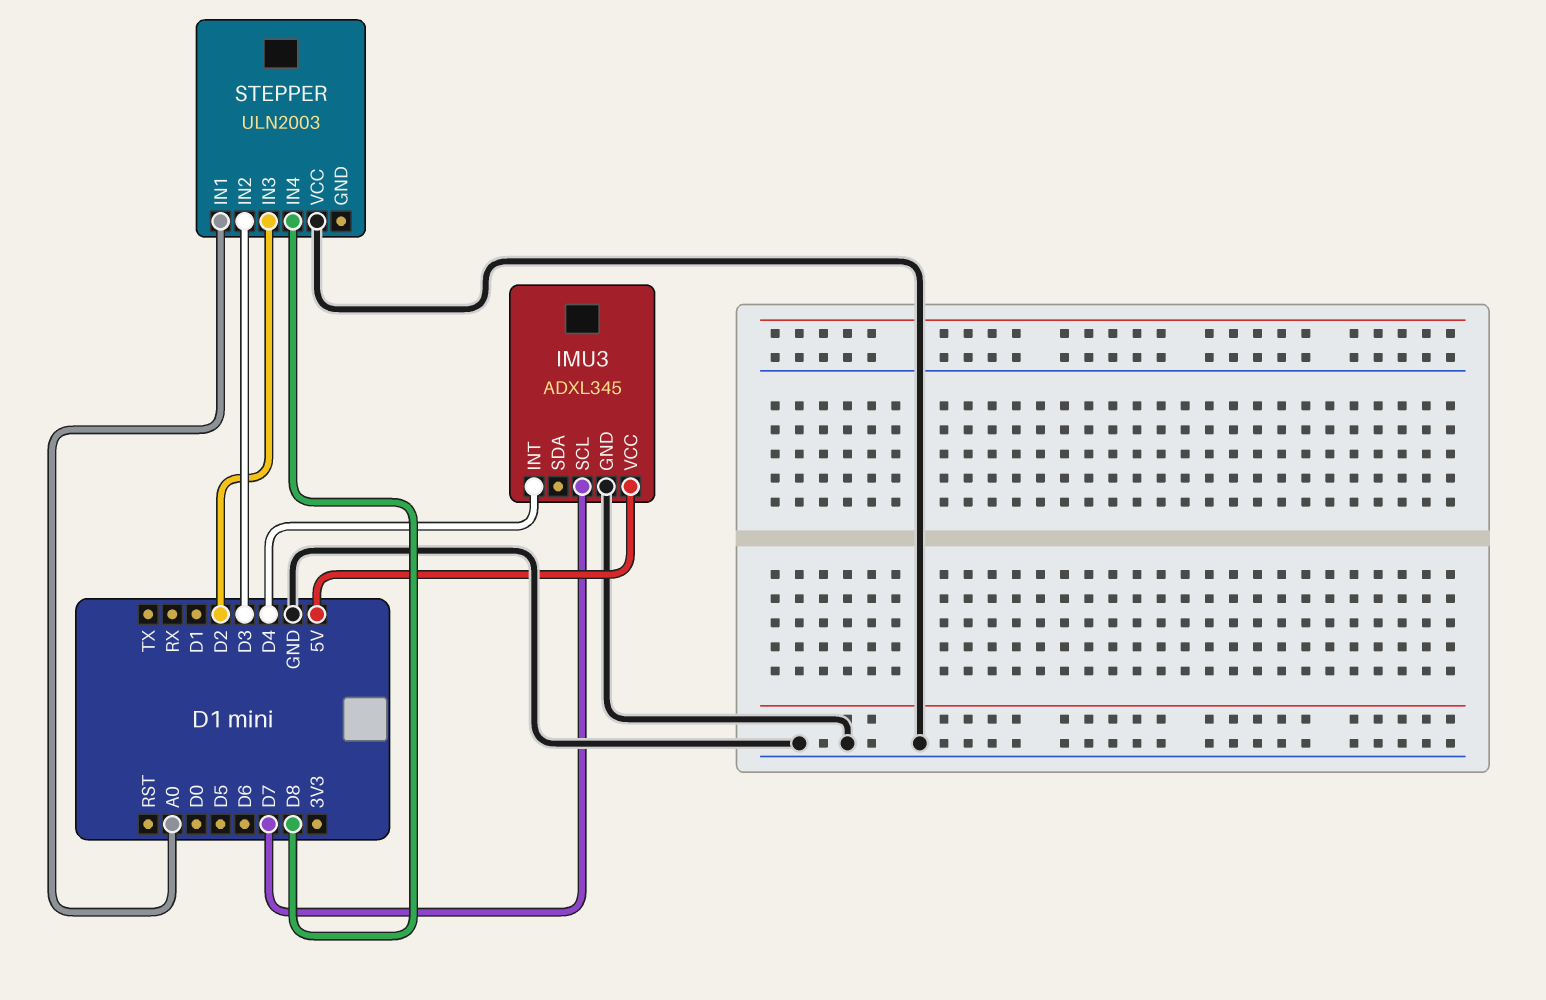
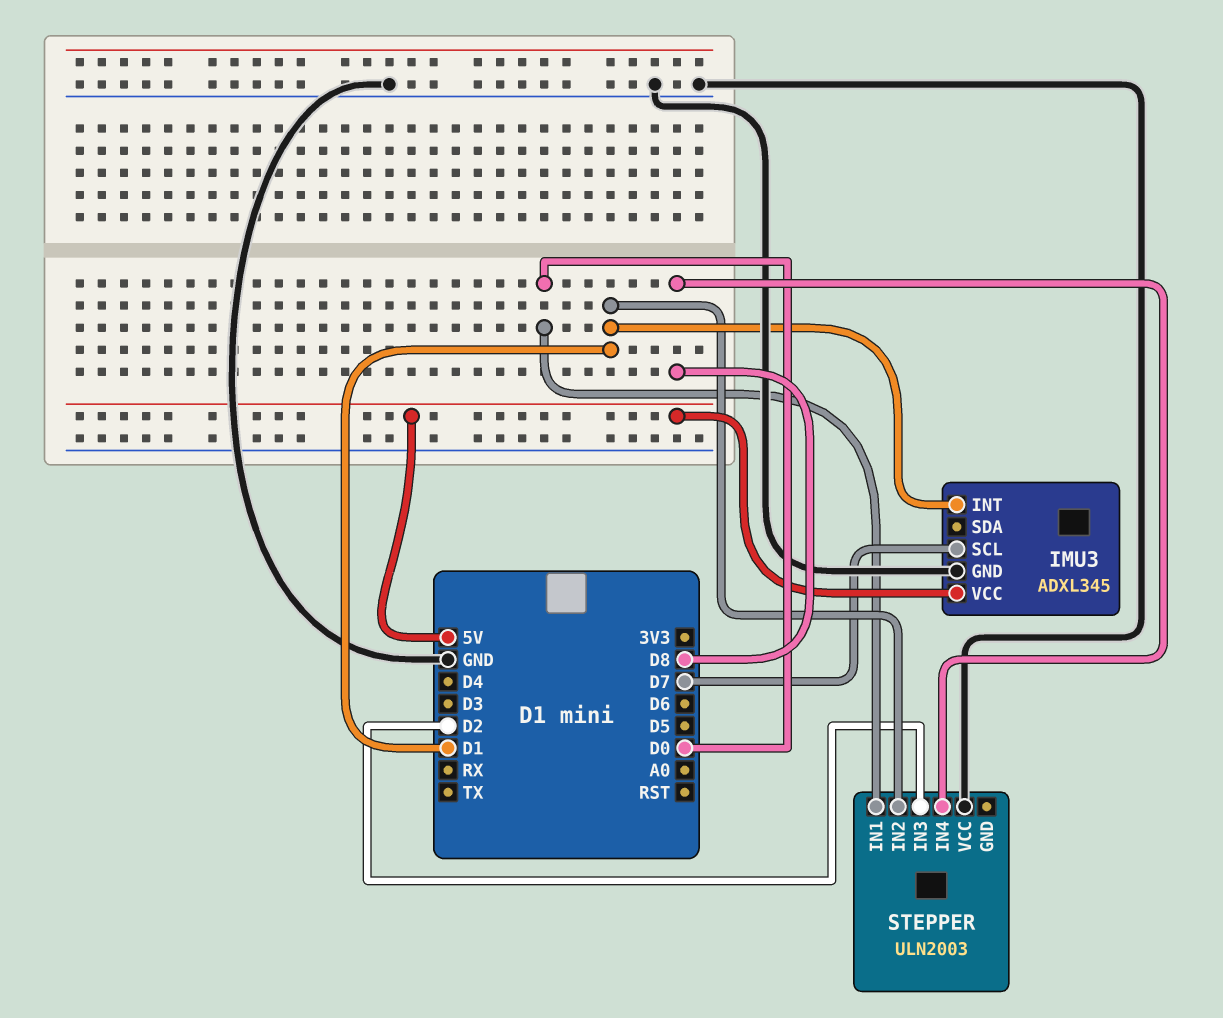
IMU3 pin INT: D4 -> D1
STEPPER pin IN1: A0 -> D0
STEPPER pin IN2: D3 -> D1

